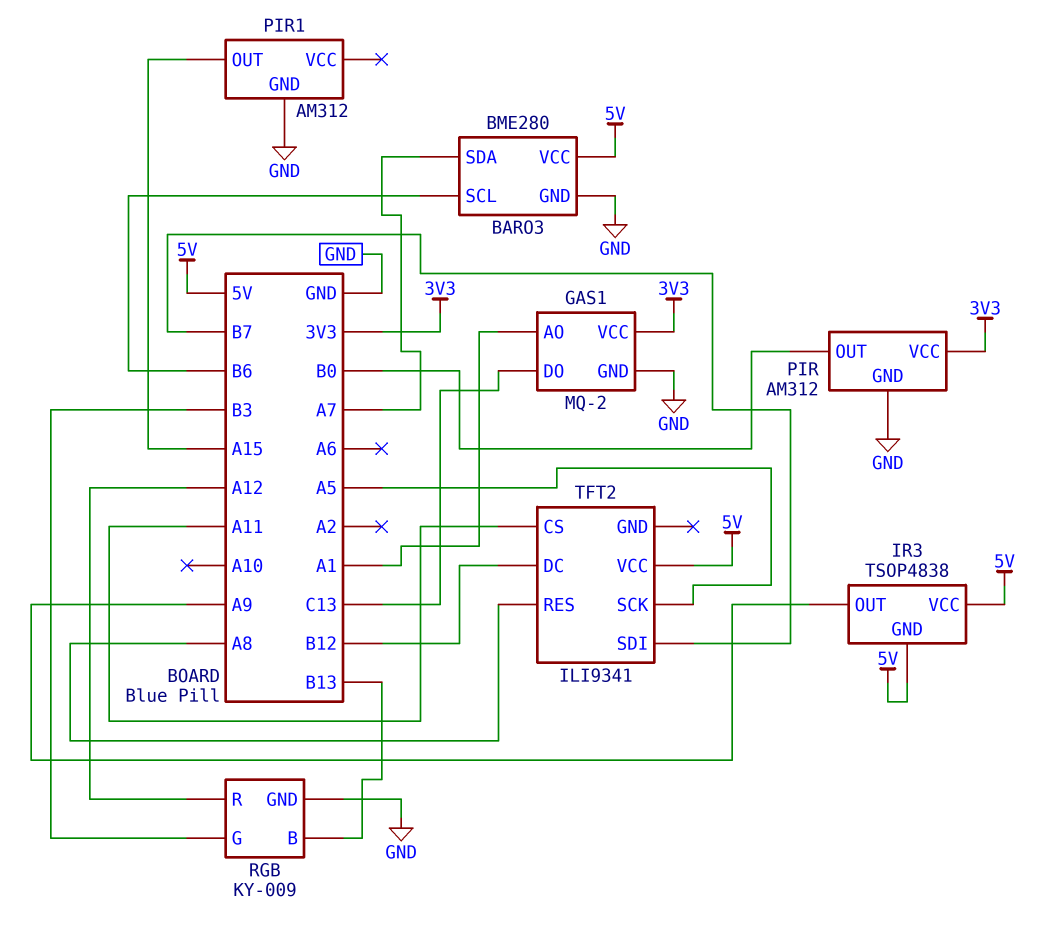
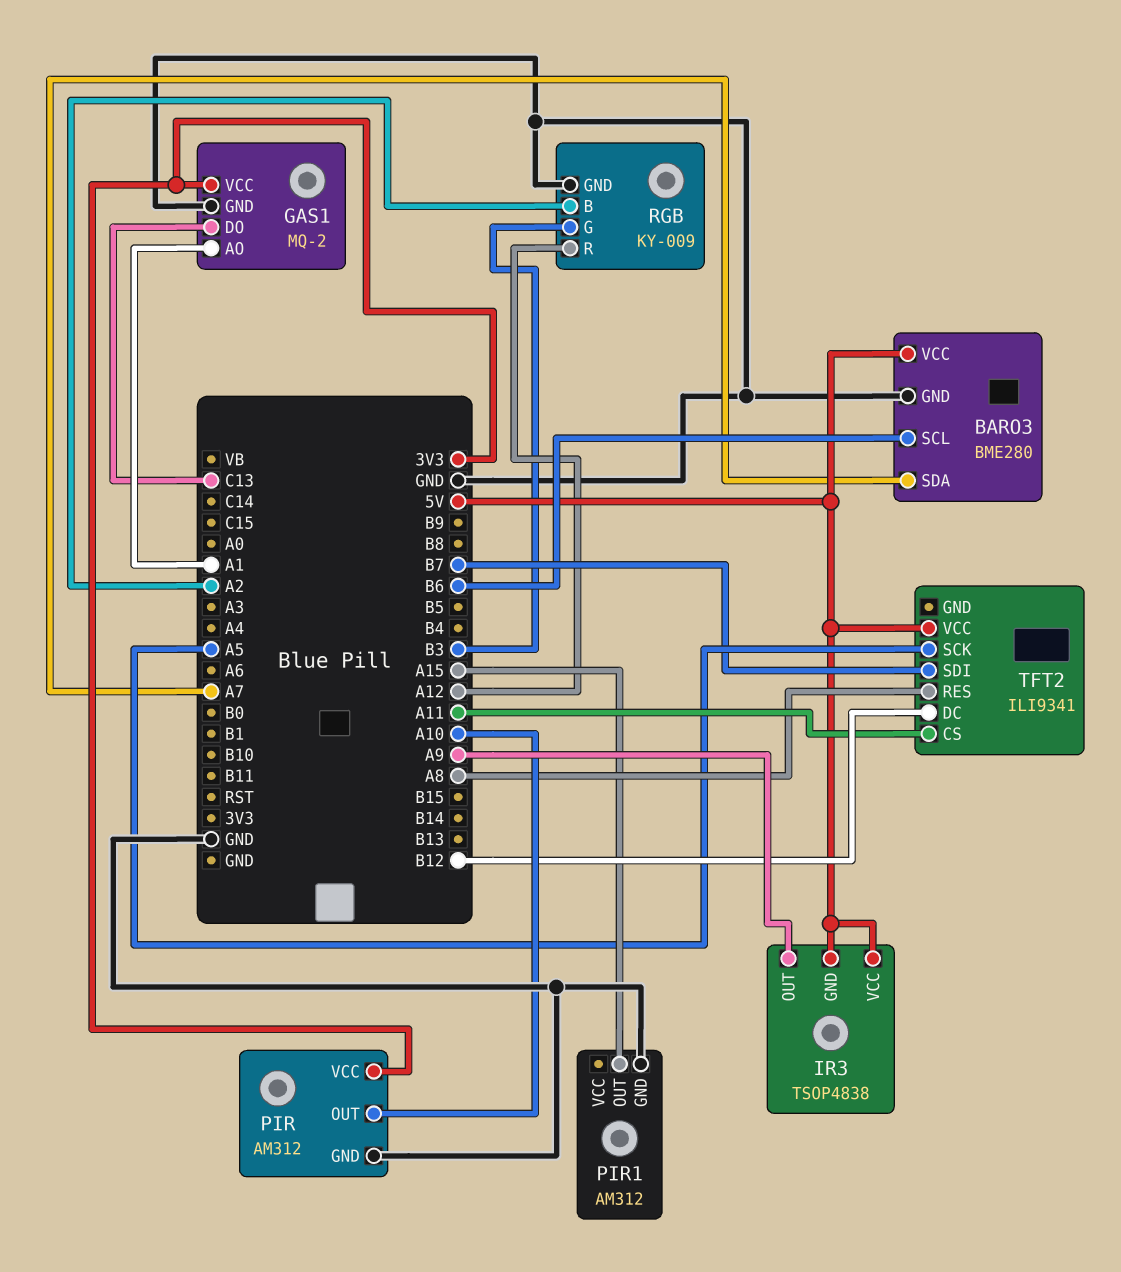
PIR pin OUT: B0 -> A10
RGB pin B: B13 -> A2

